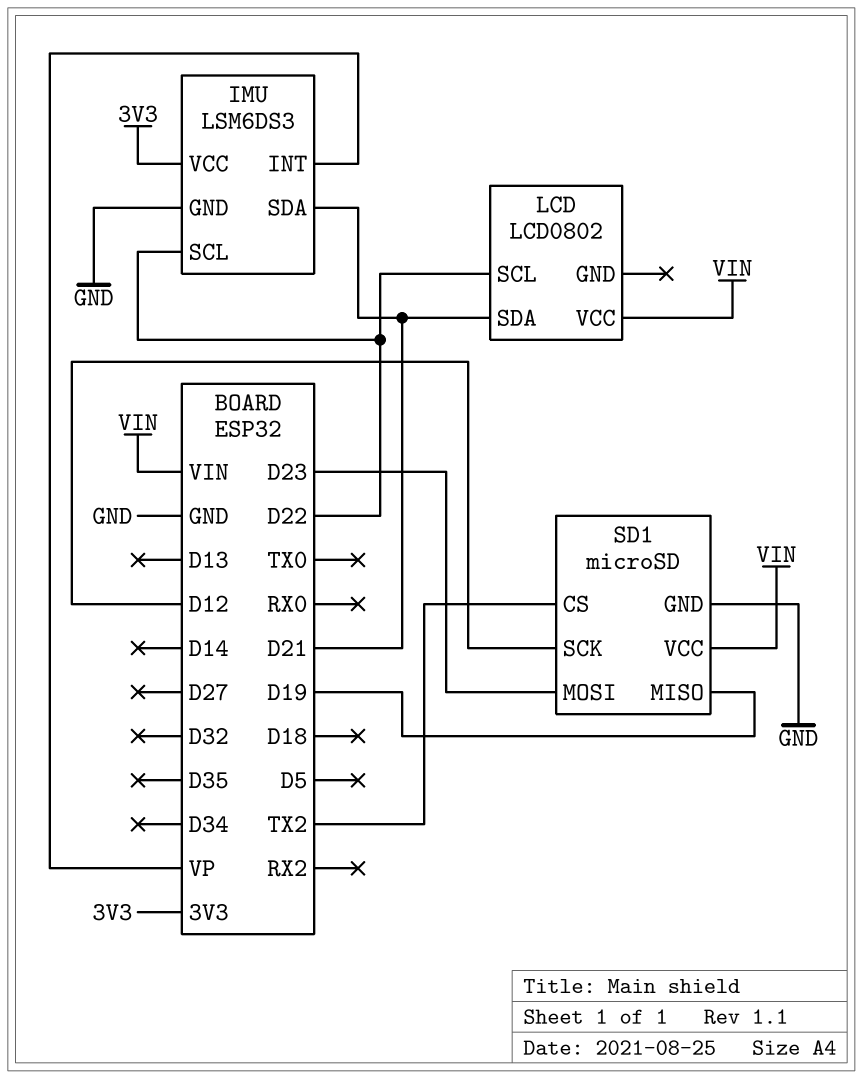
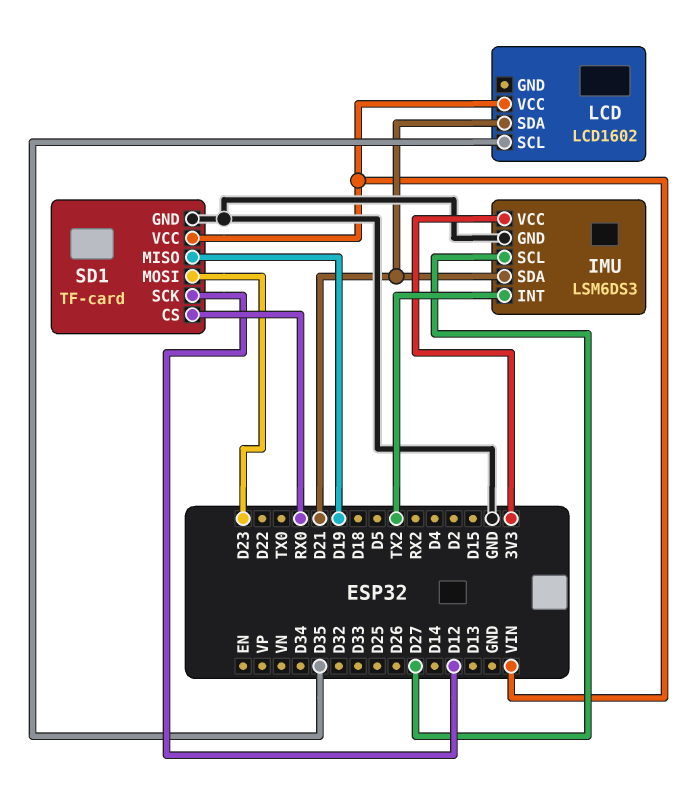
IMU pin INT: VP -> TX2
IMU pin SCL: D22 -> D27
LCD: LCD0802 -> LCD1602
LCD pin SCL: D22 -> D35
SD1: microSD -> TF-card
SD1 pin CS: TX2 -> RX0

